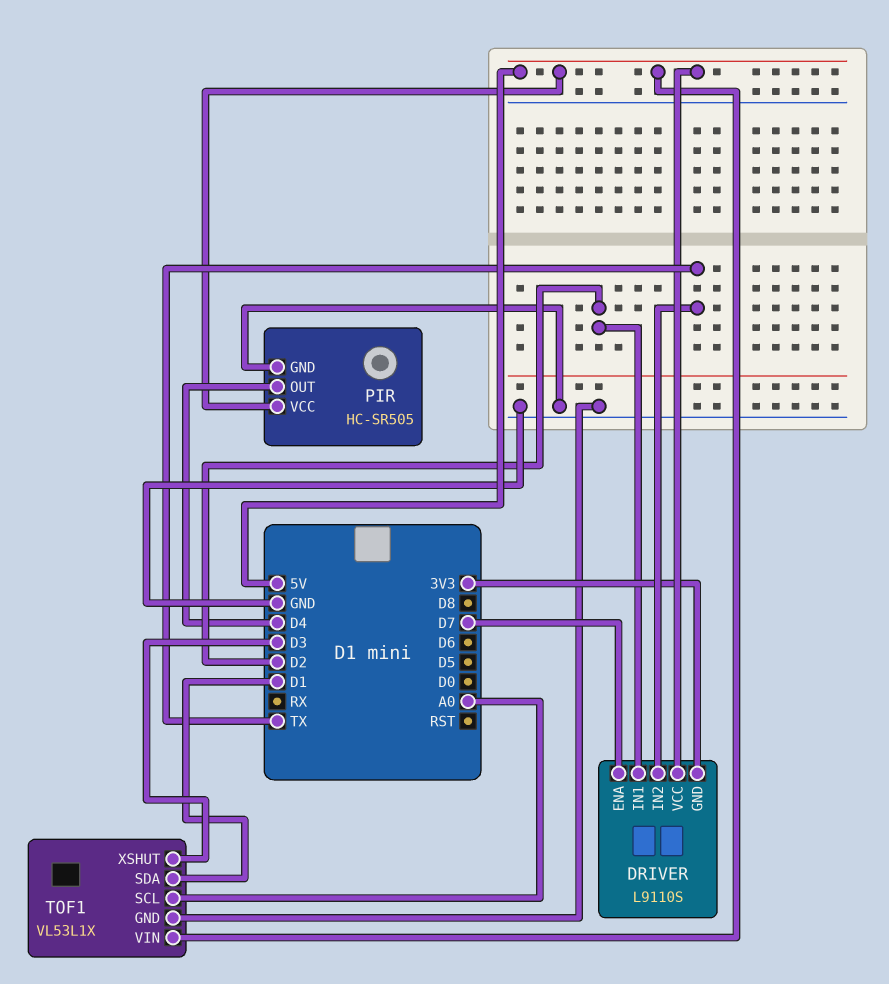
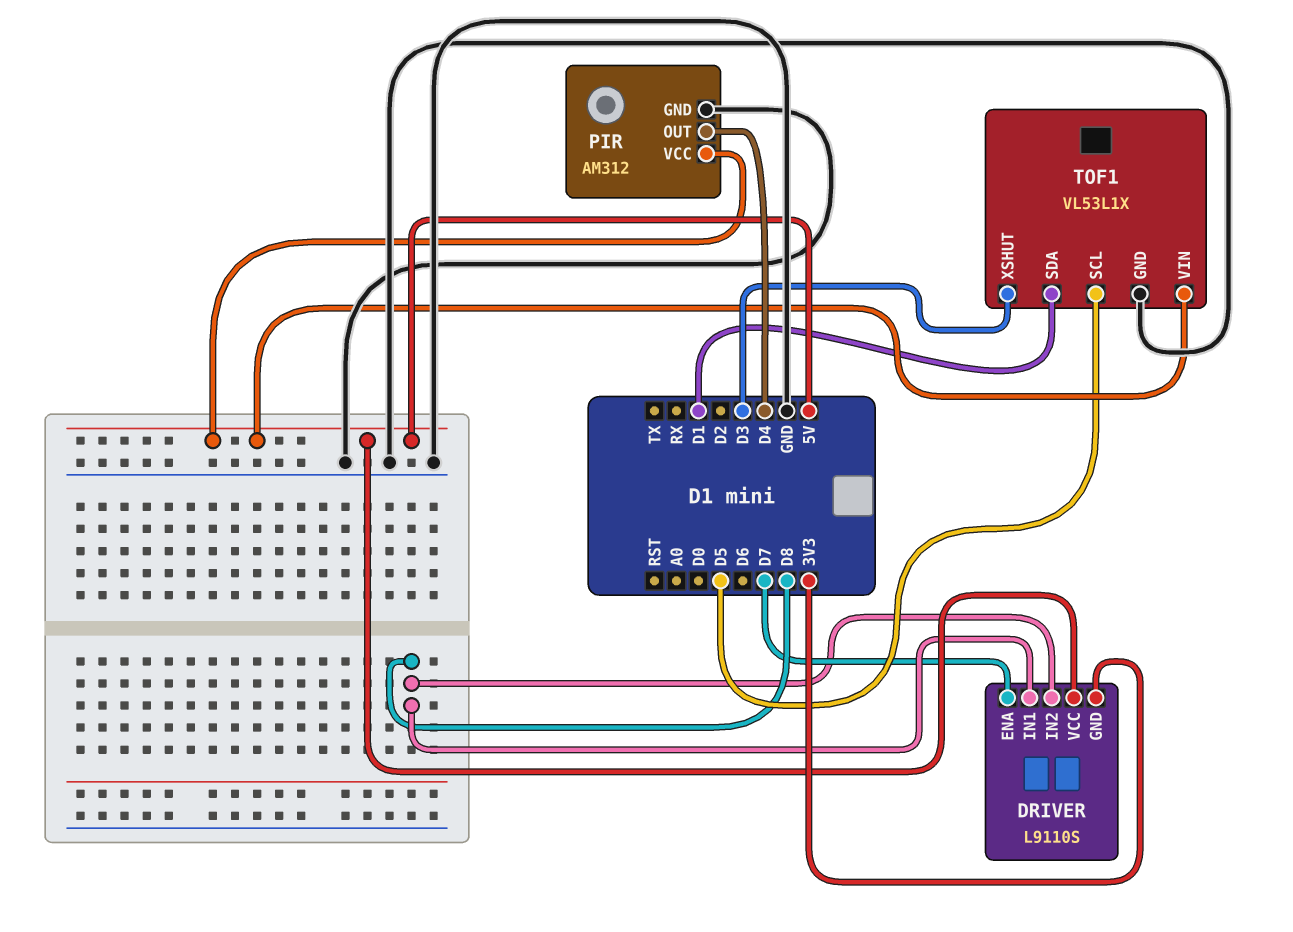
DRIVER pin IN1: D2 -> D8
DRIVER pin IN2: TX -> D8
PIR: HC-SR505 -> AM312
TOF1 pin SCL: A0 -> D5

